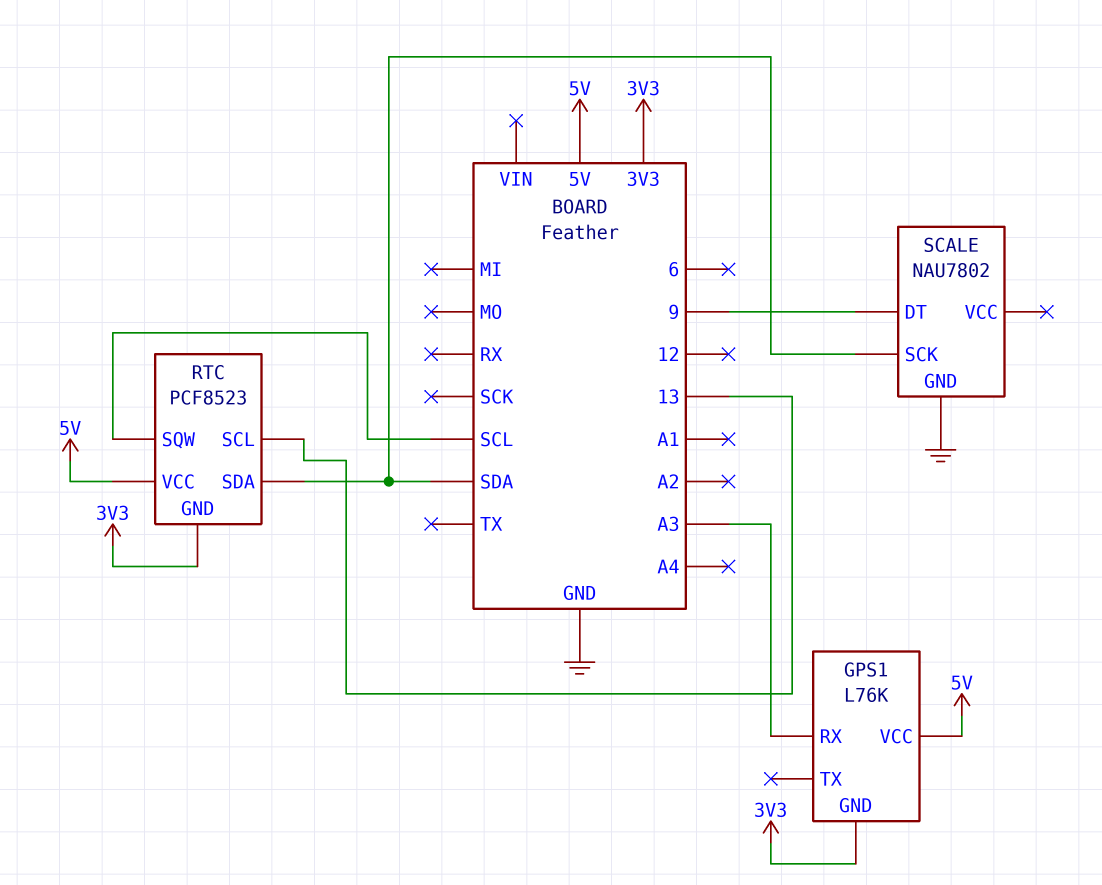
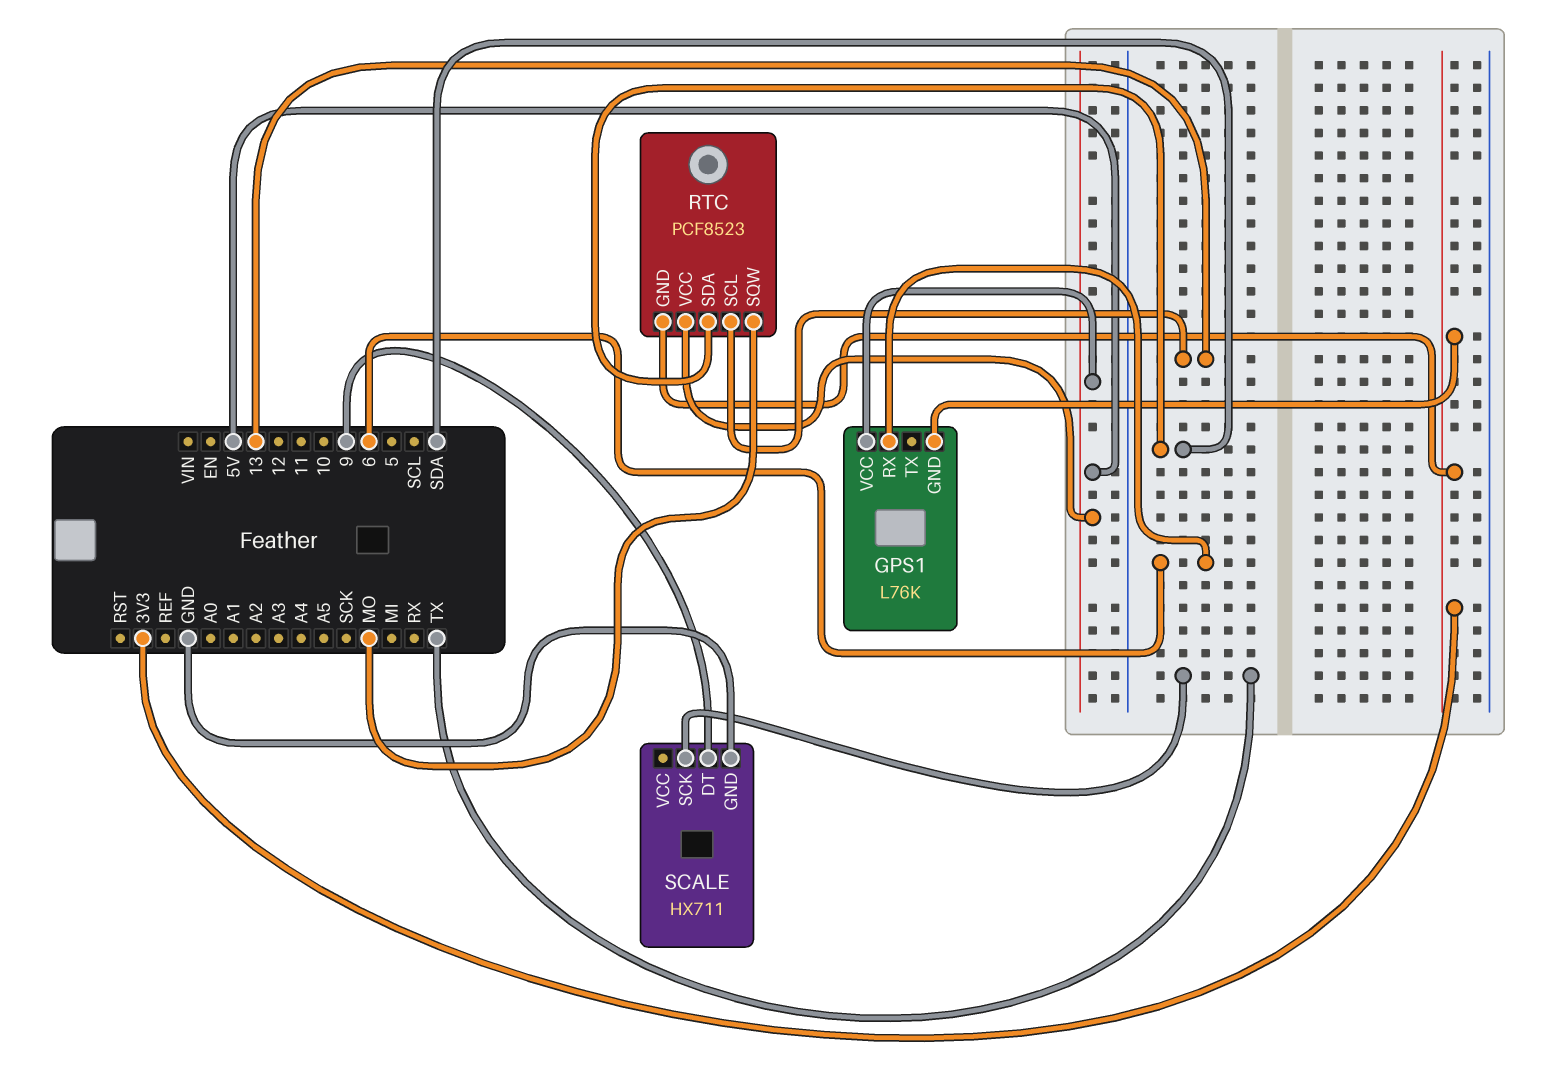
GPS1 pin RX: A3 -> 6
RTC pin SQW: SCL -> MO
SCALE: NAU7802 -> HX711
SCALE pin SCK: SDA -> TX

